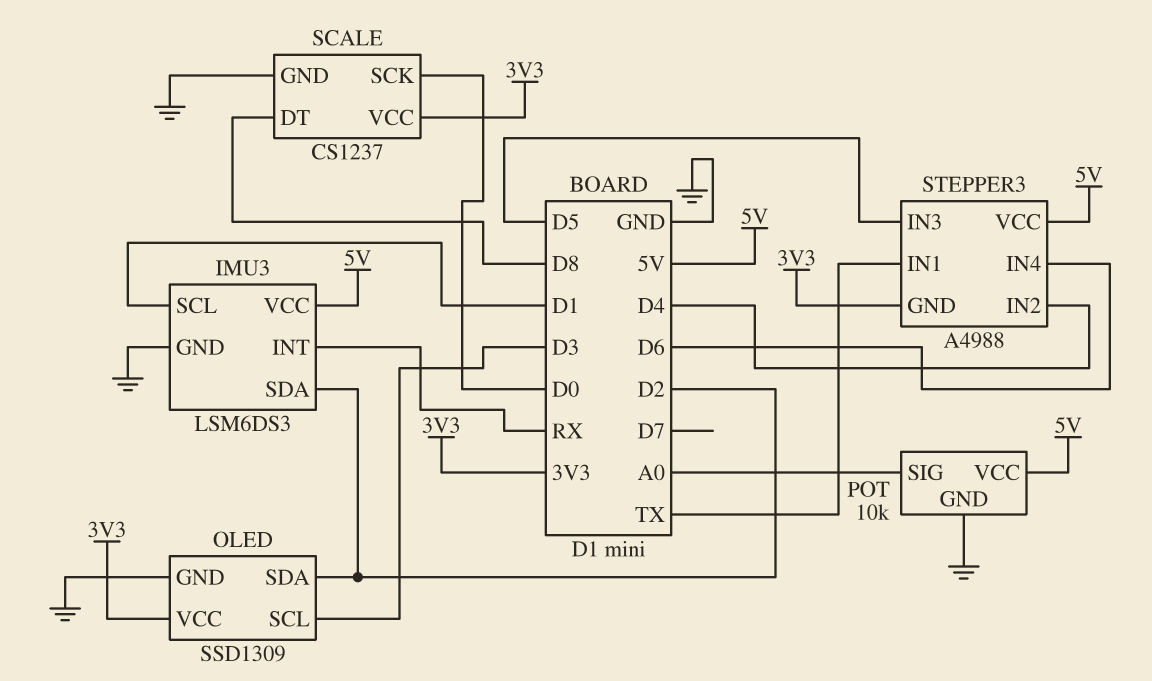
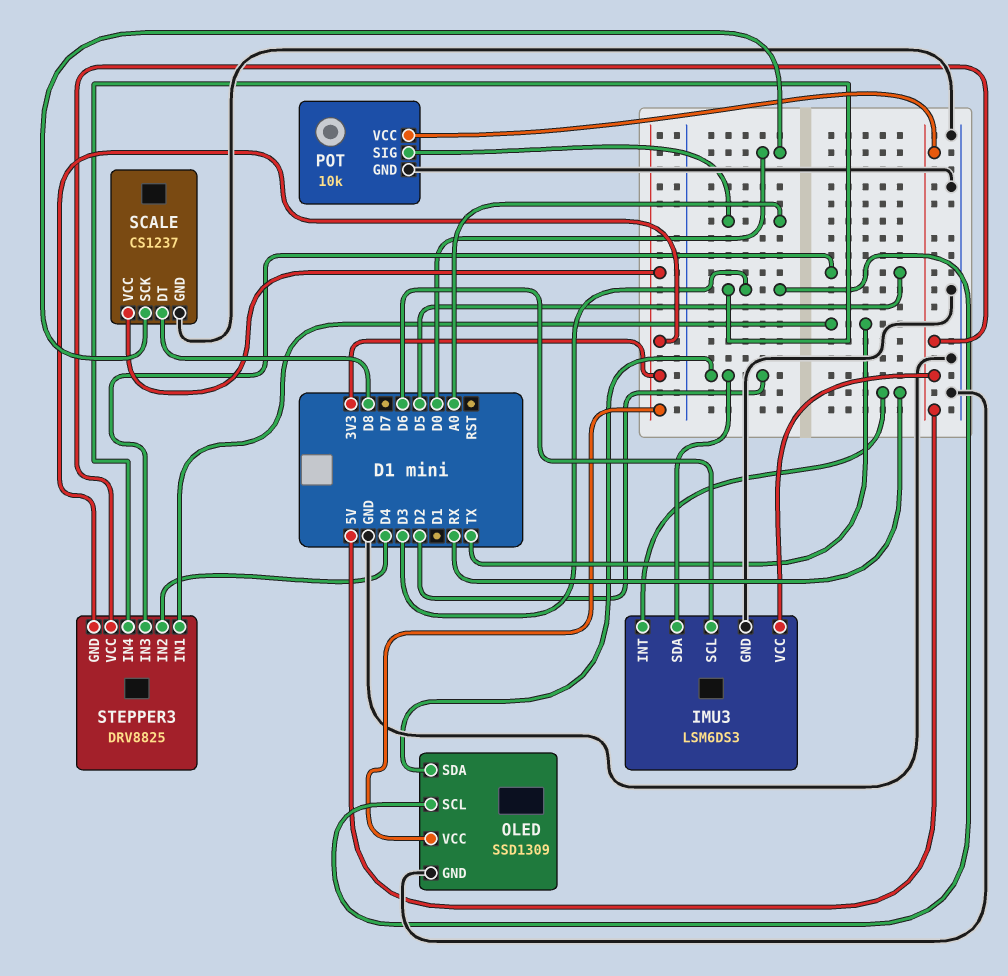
IMU3 pin SCL: D1 -> D6
STEPPER3: A4988 -> DRV8825
STEPPER3 pin IN4: D6 -> D3

